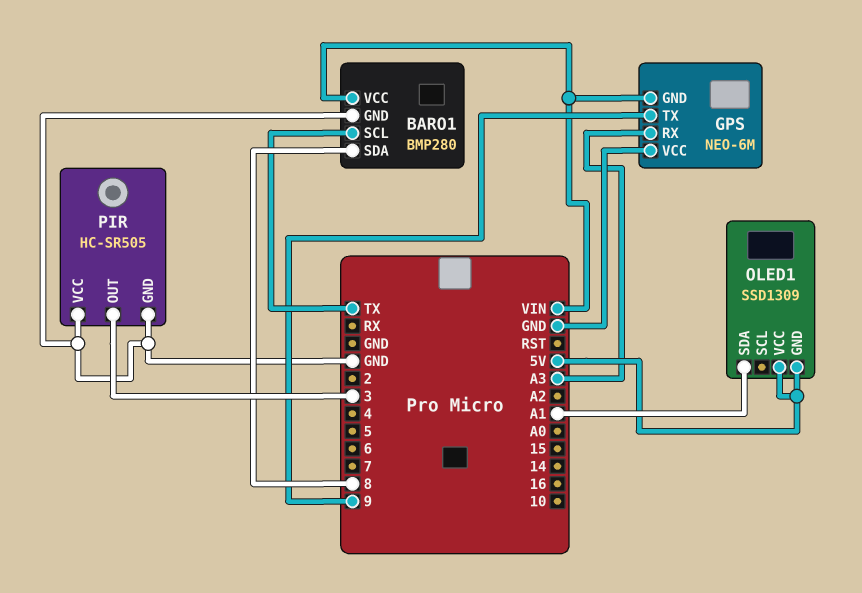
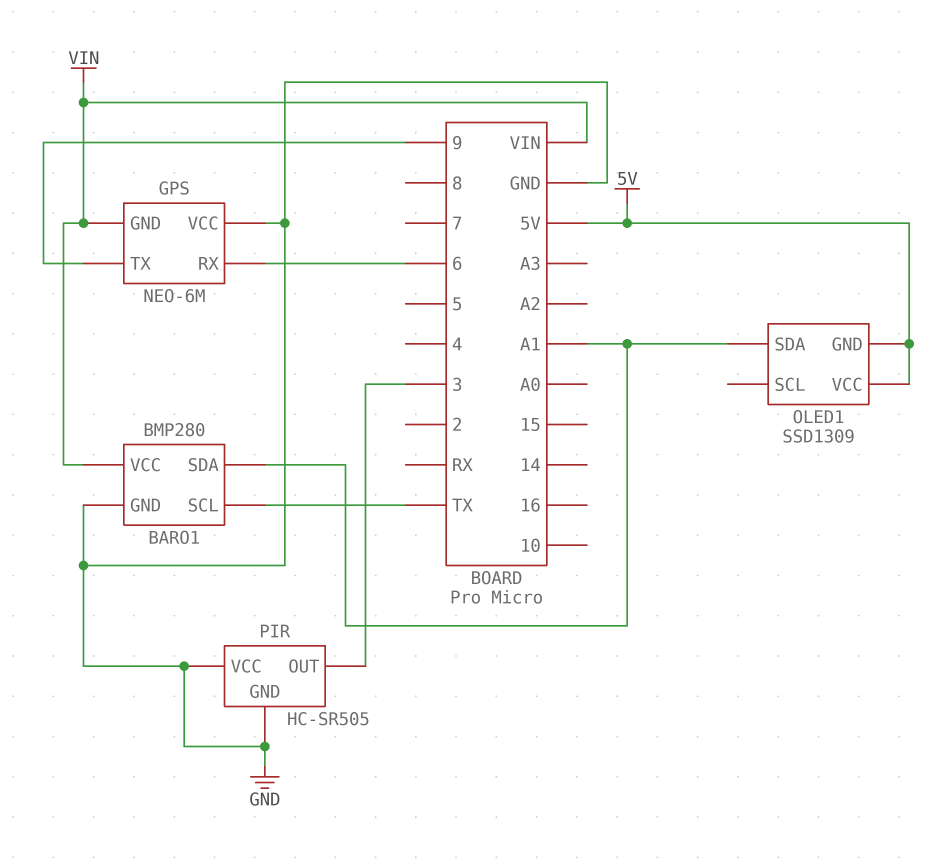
BARO1 pin SDA: 8 -> A1
GPS pin RX: A3 -> 6

